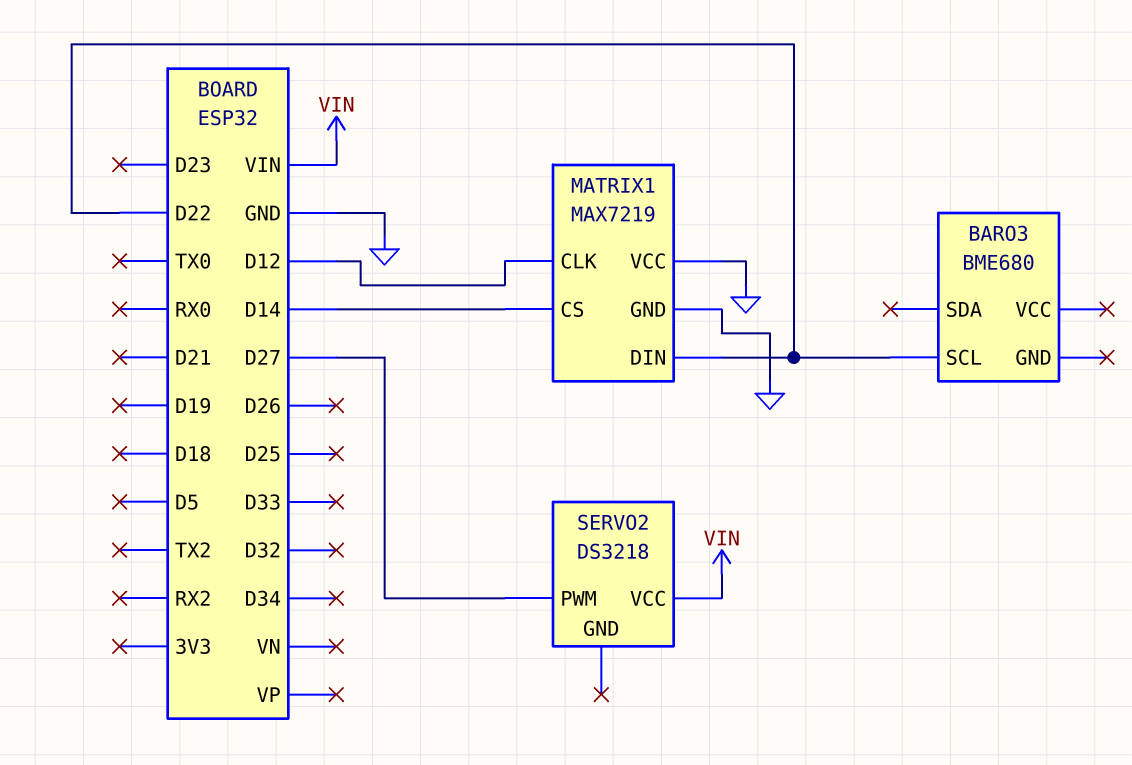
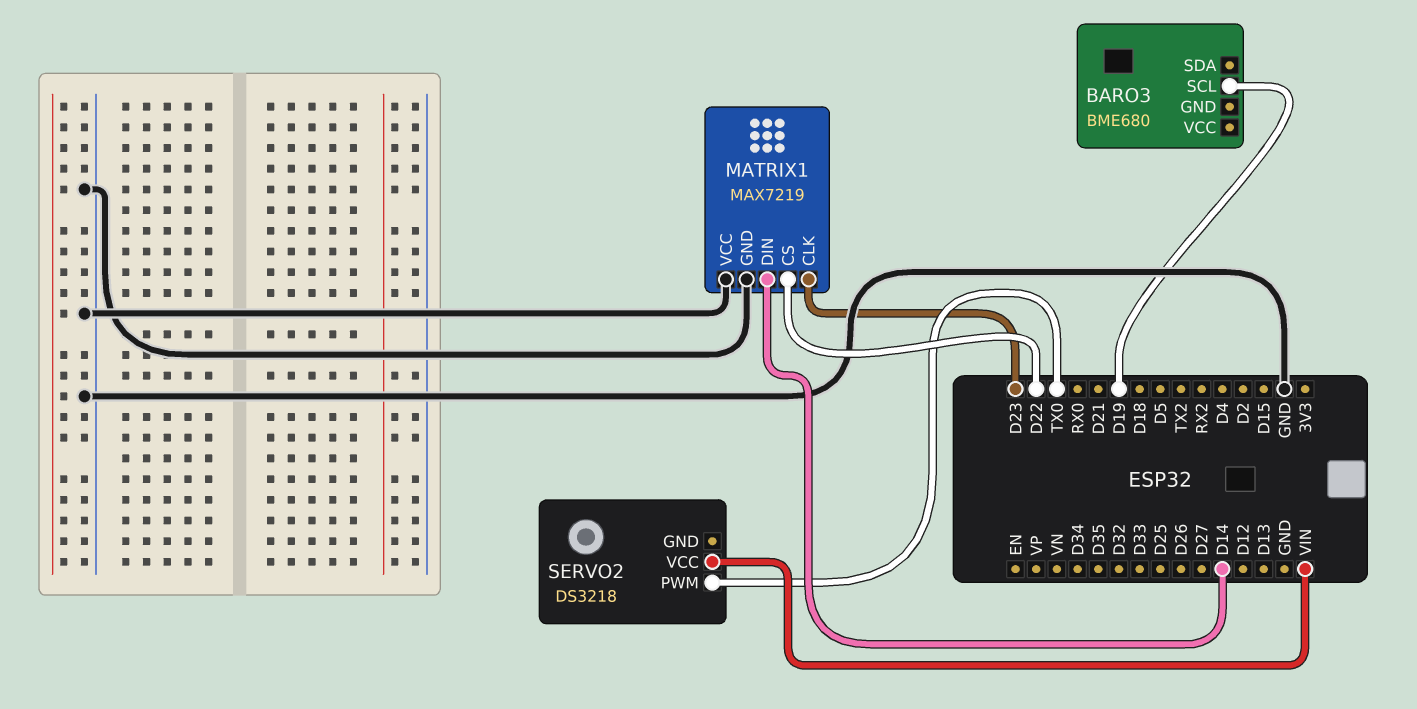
BARO3 pin SCL: D22 -> D19
MATRIX1 pin CLK: D12 -> D23
MATRIX1 pin CS: D14 -> D22
MATRIX1 pin DIN: D22 -> D14
SERVO2 pin PWM: D27 -> TX0

